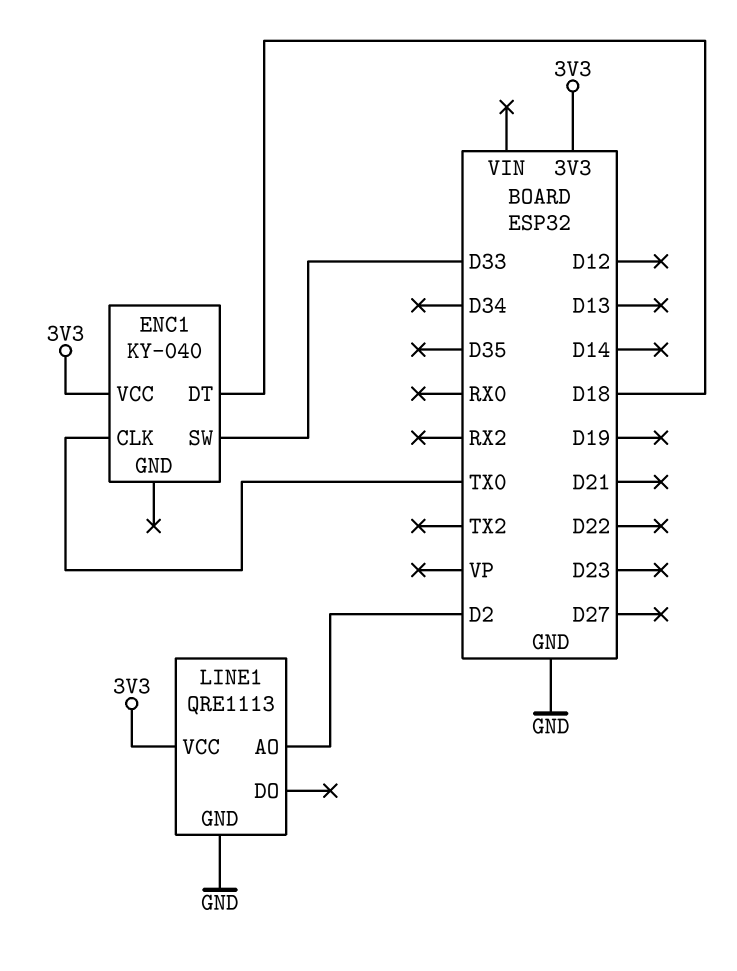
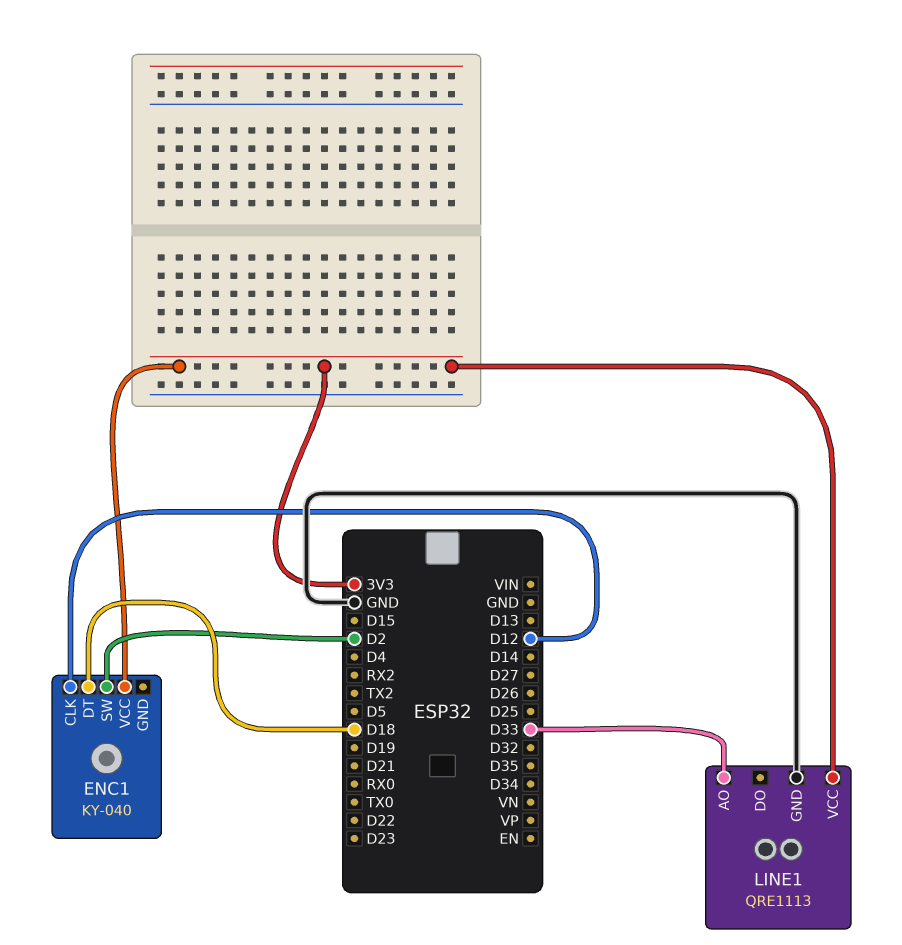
ENC1 pin CLK: TX0 -> D12
ENC1 pin SW: D33 -> D2
LINE1 pin AO: D2 -> D33

